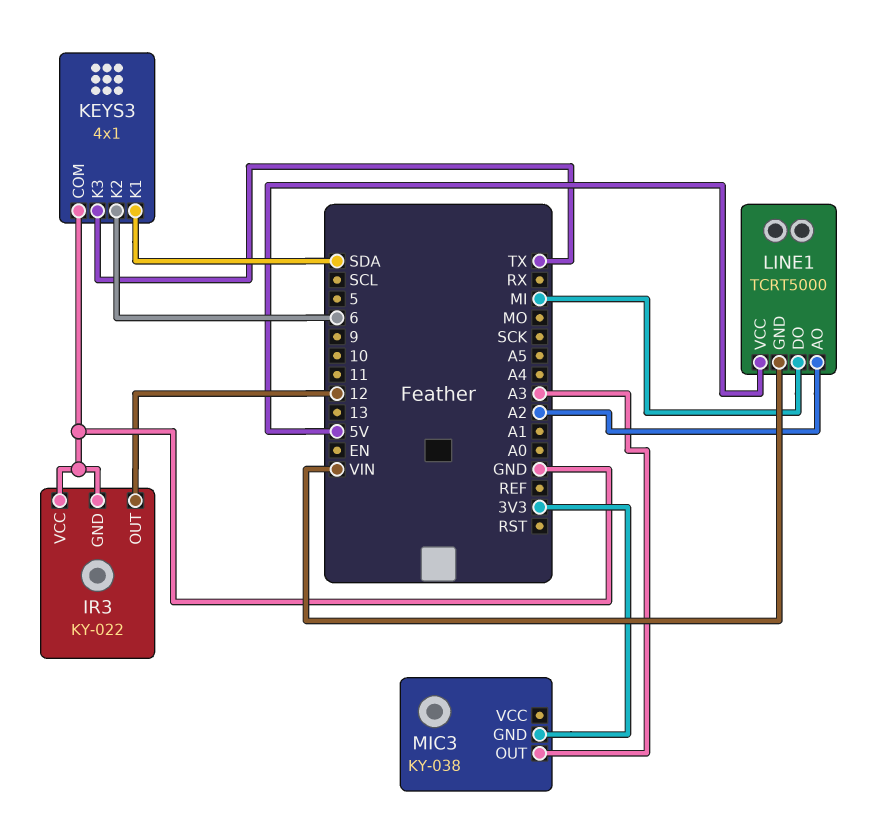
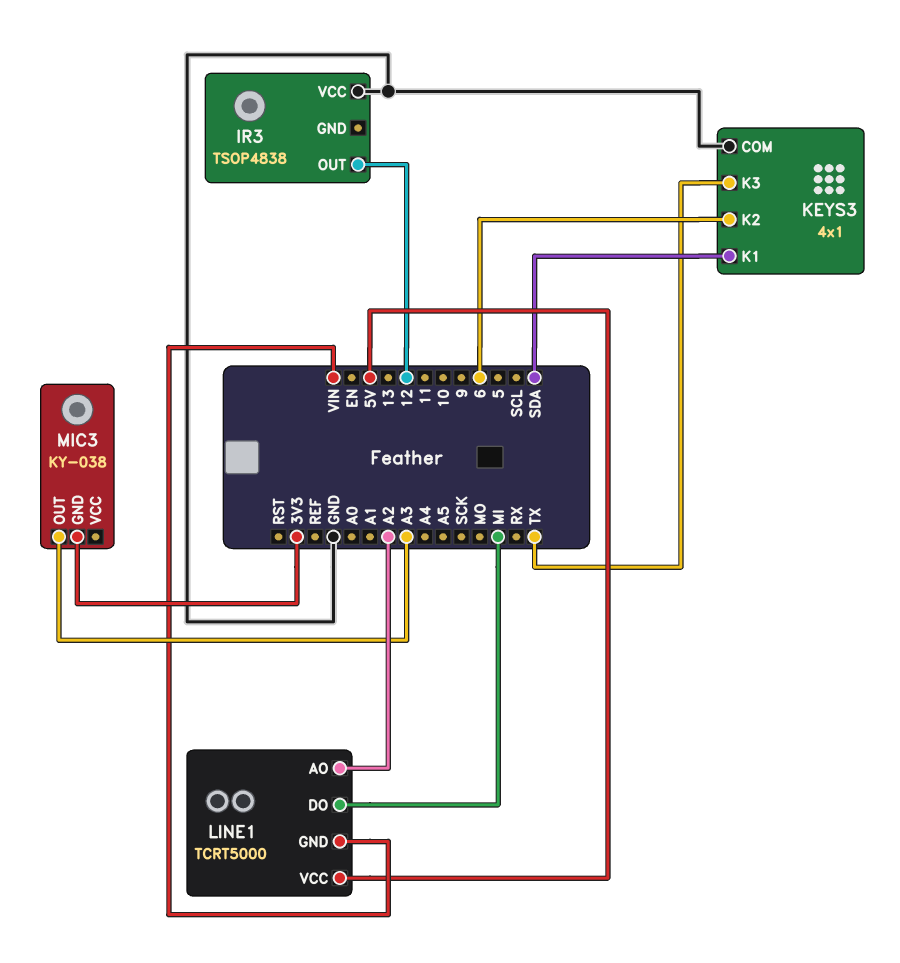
IR3: KY-022 -> TSOP4838
IR3 pin GND: GND -> none

